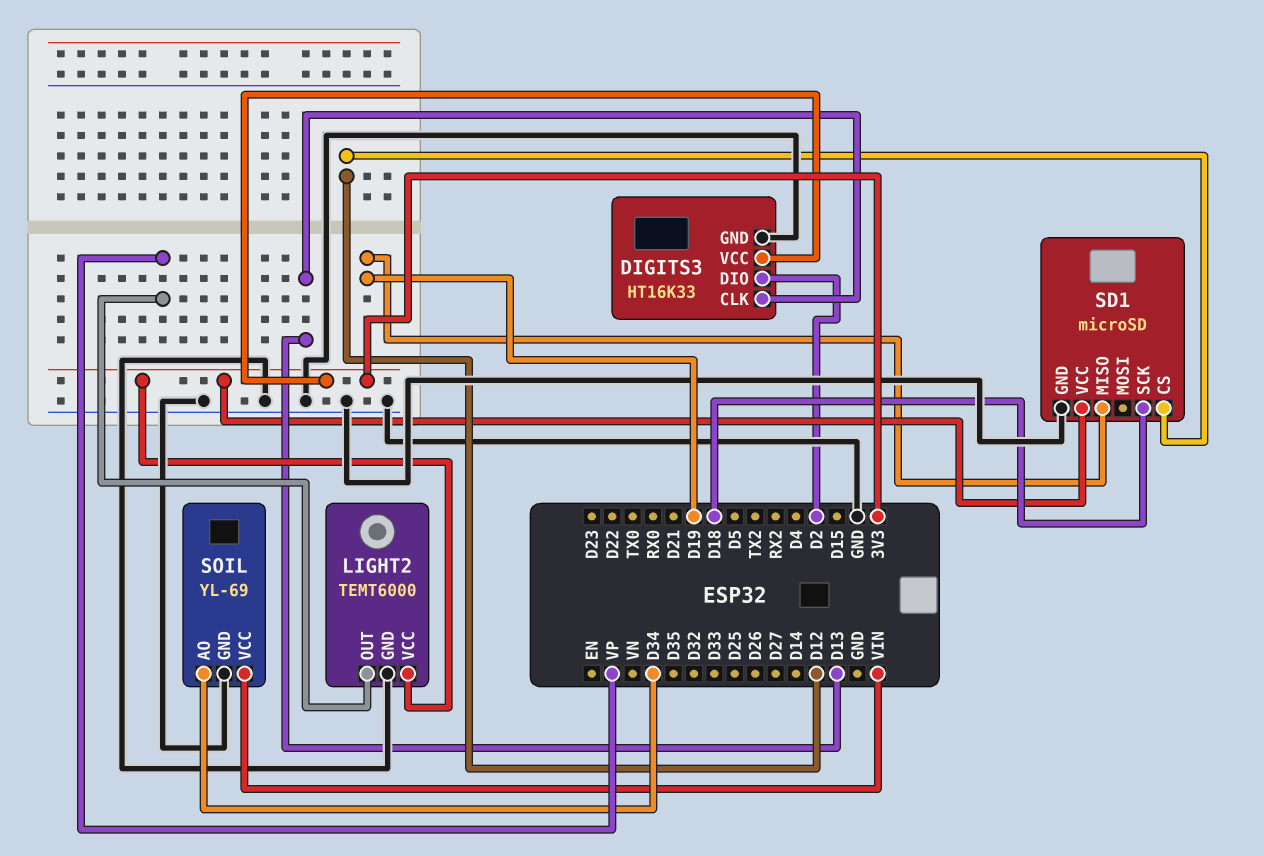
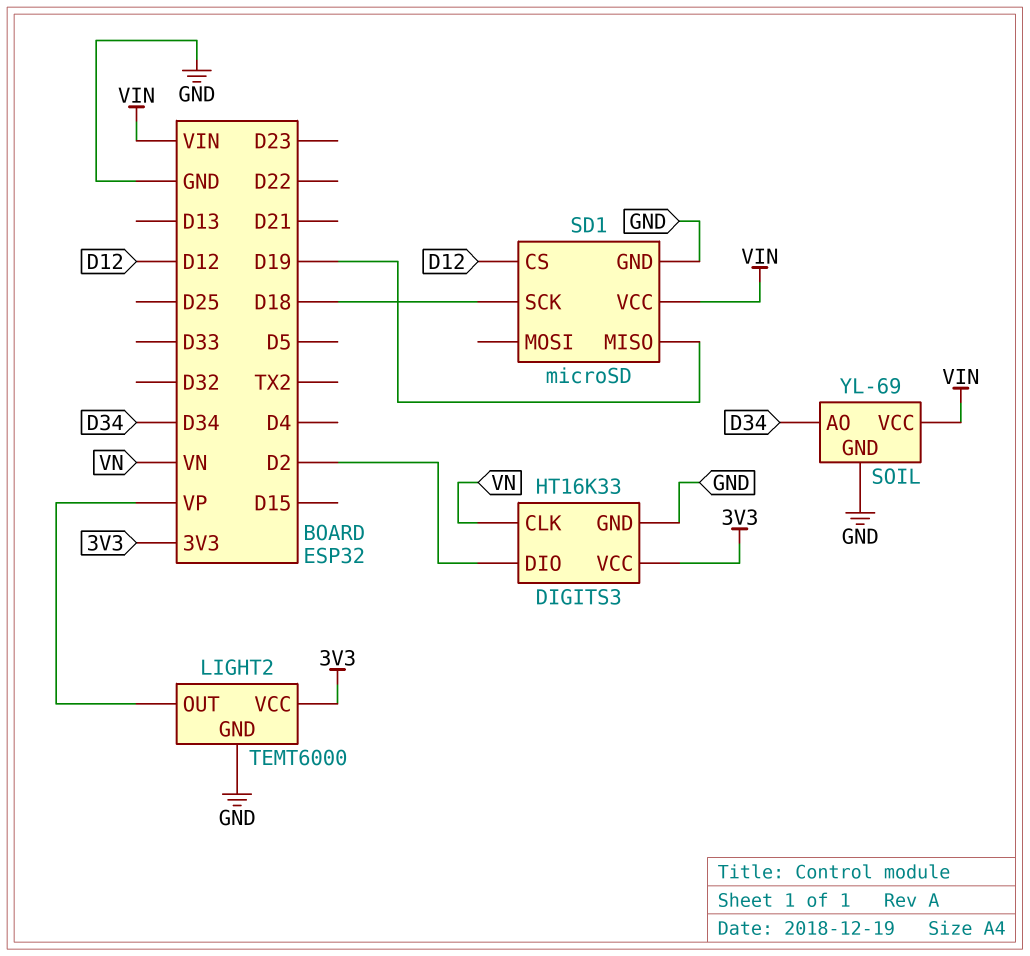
DIGITS3 pin CLK: D13 -> VN
SD1 pin VCC: 3V3 -> VIN

